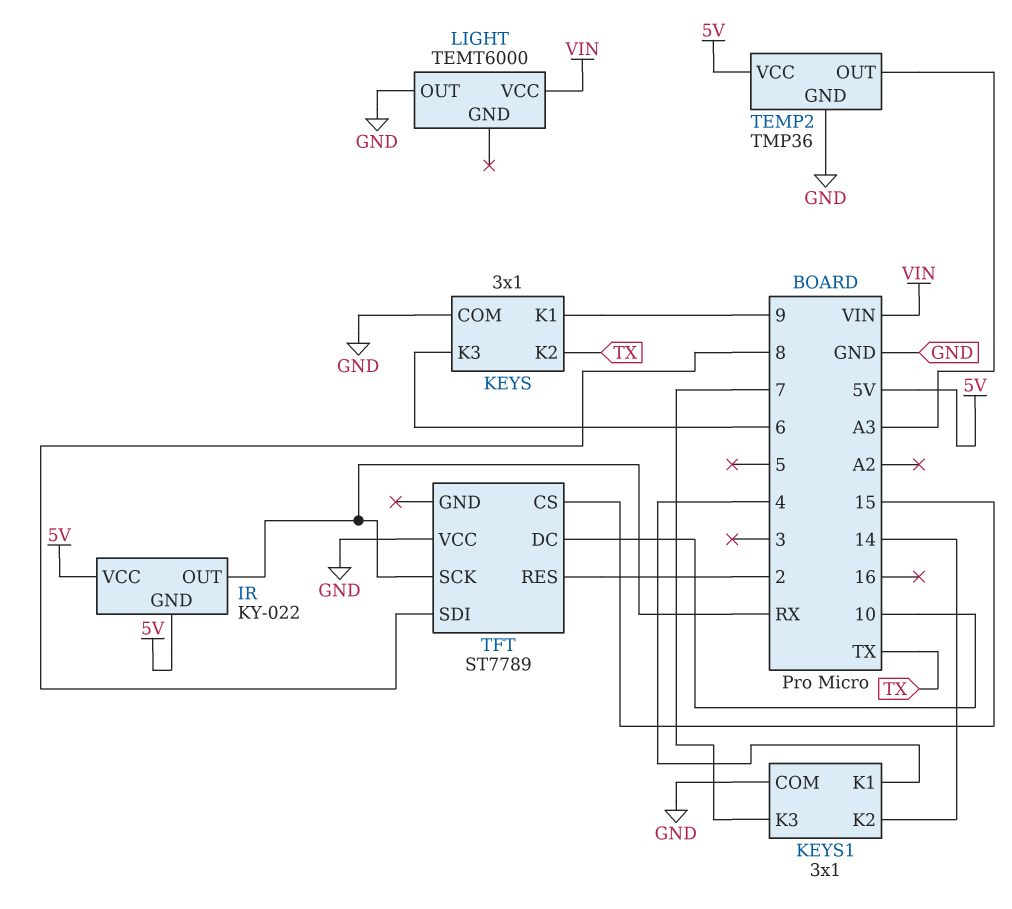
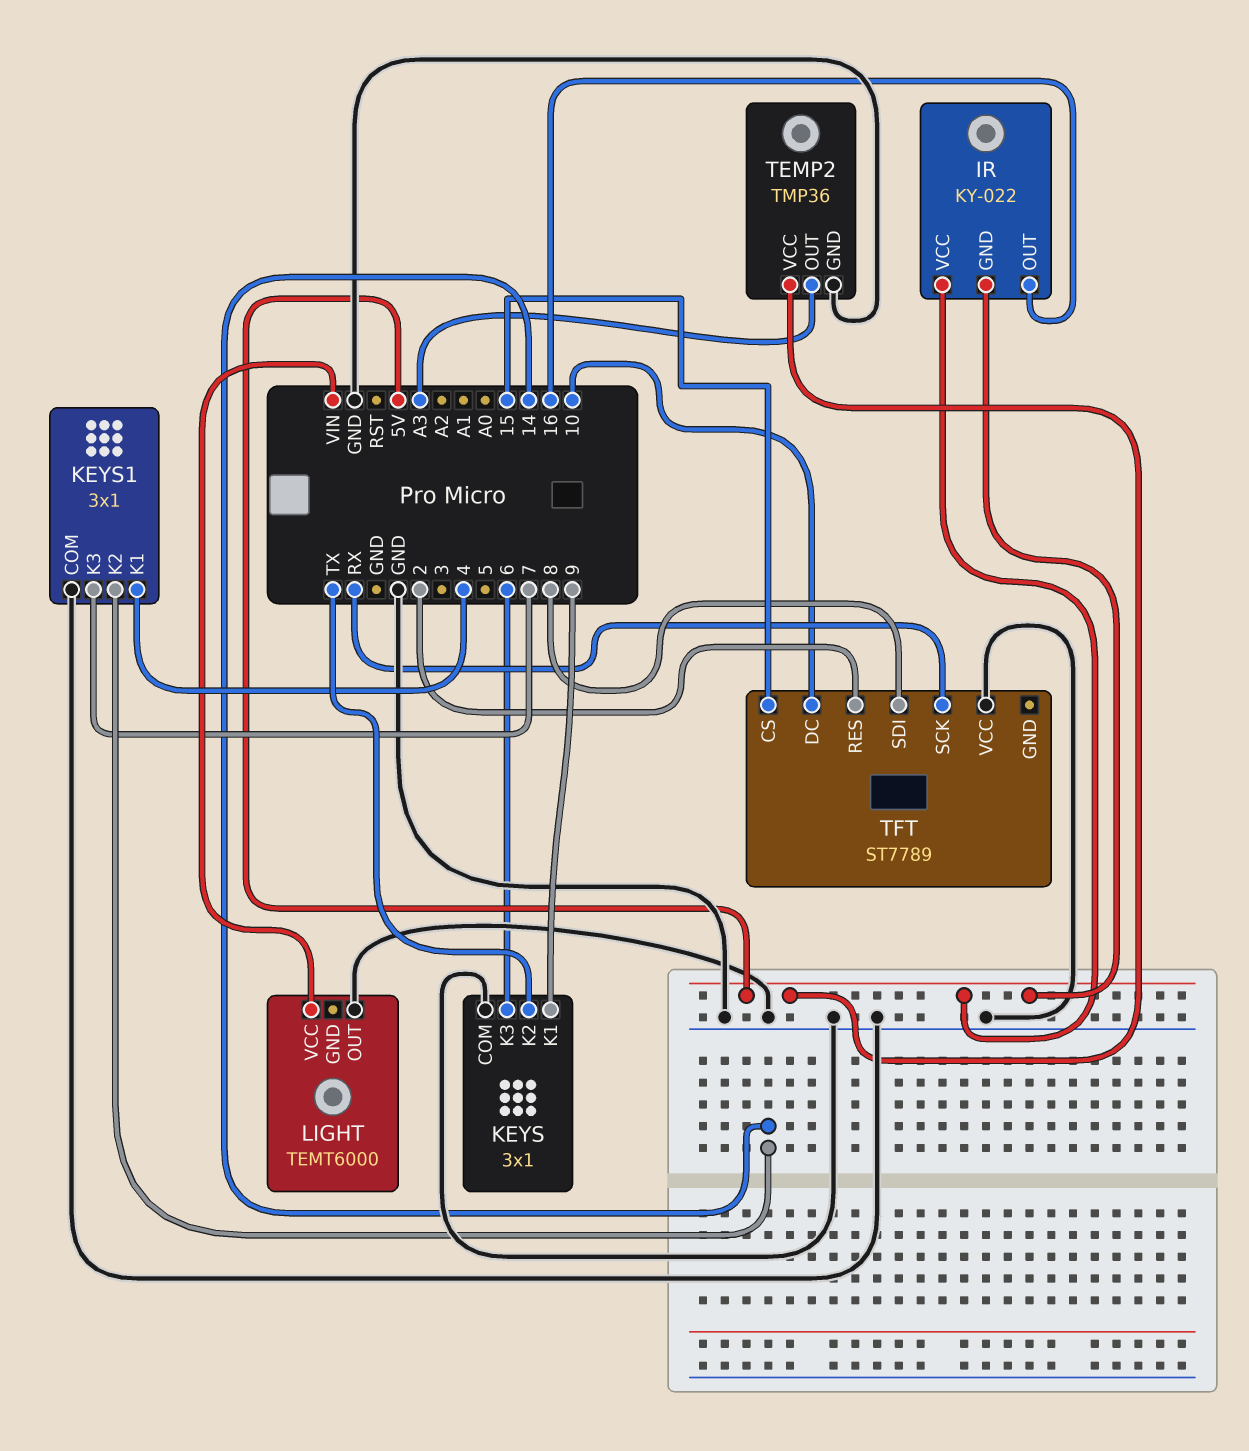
IR pin OUT: RX -> 16

